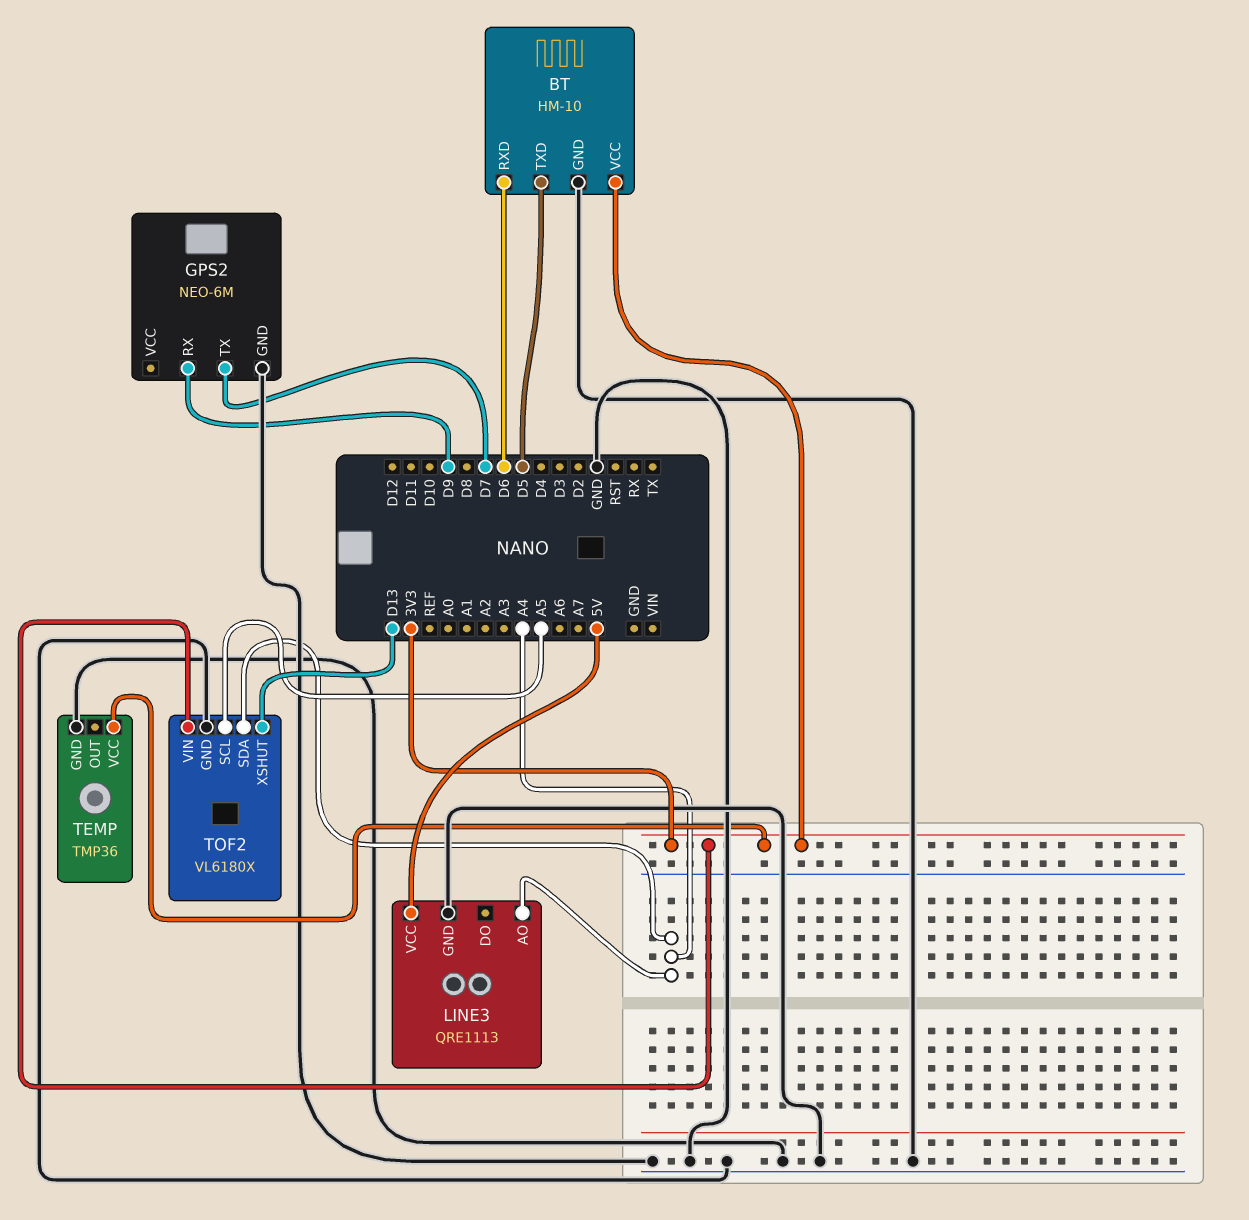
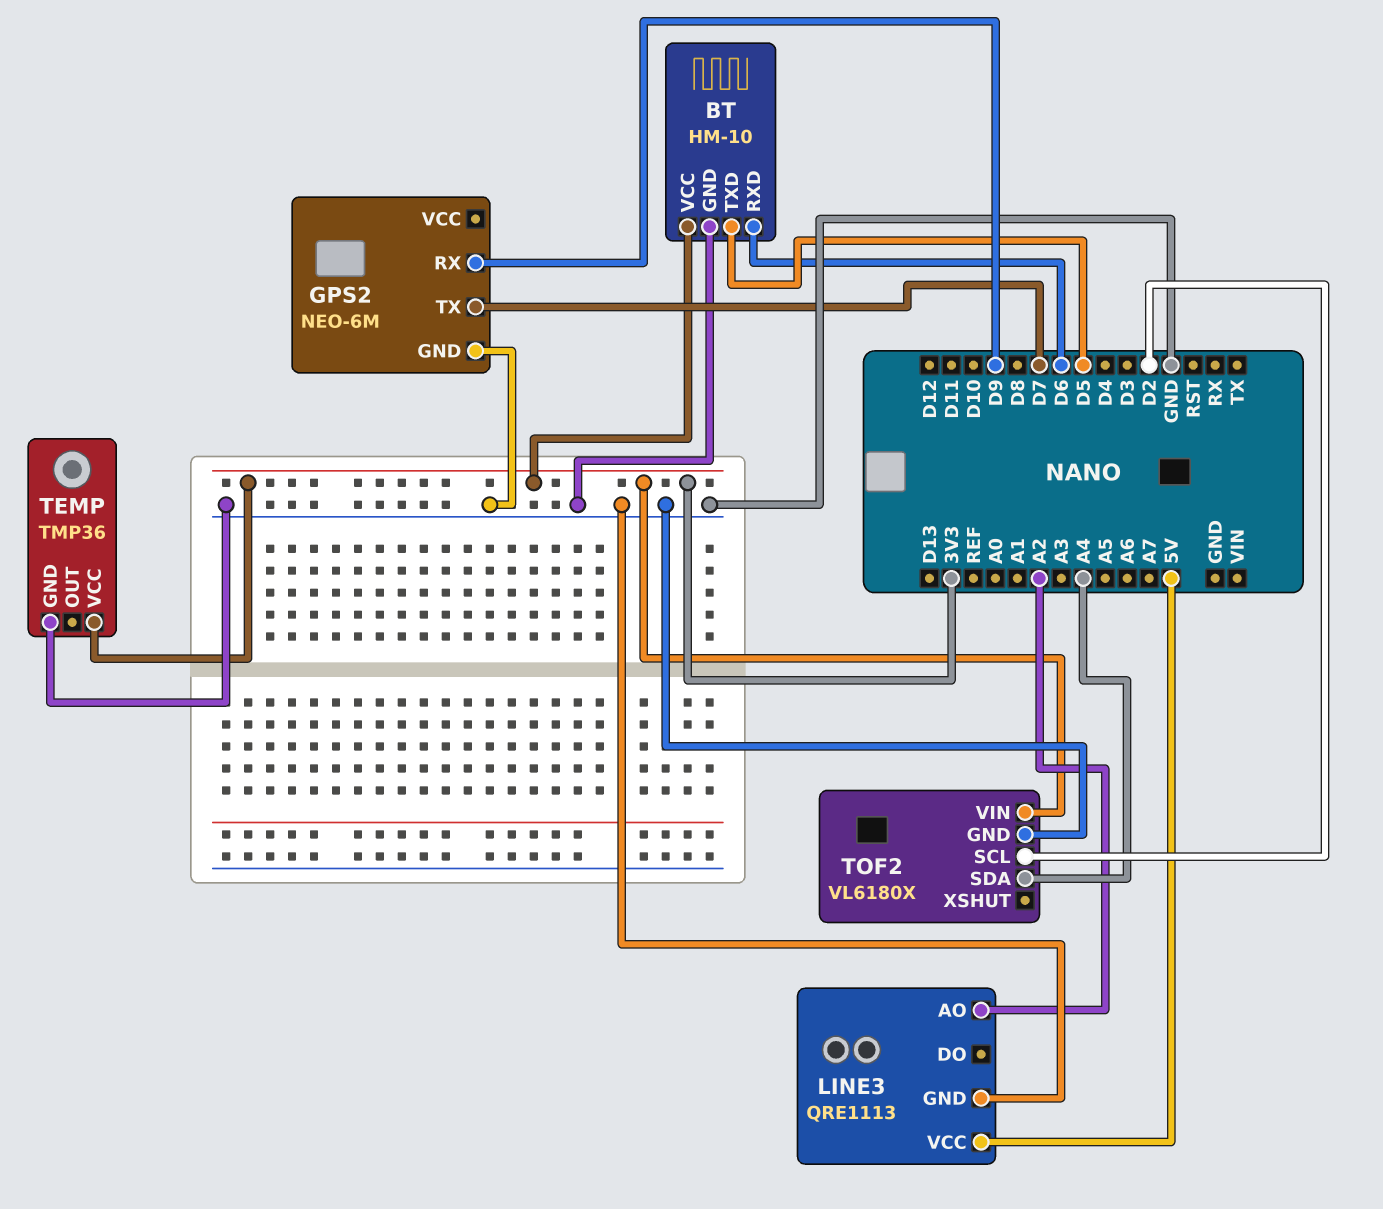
LINE3 pin AO: A4 -> A2
TOF2 pin SCL: A5 -> D2
TOF2 pin XSHUT: D13 -> none

